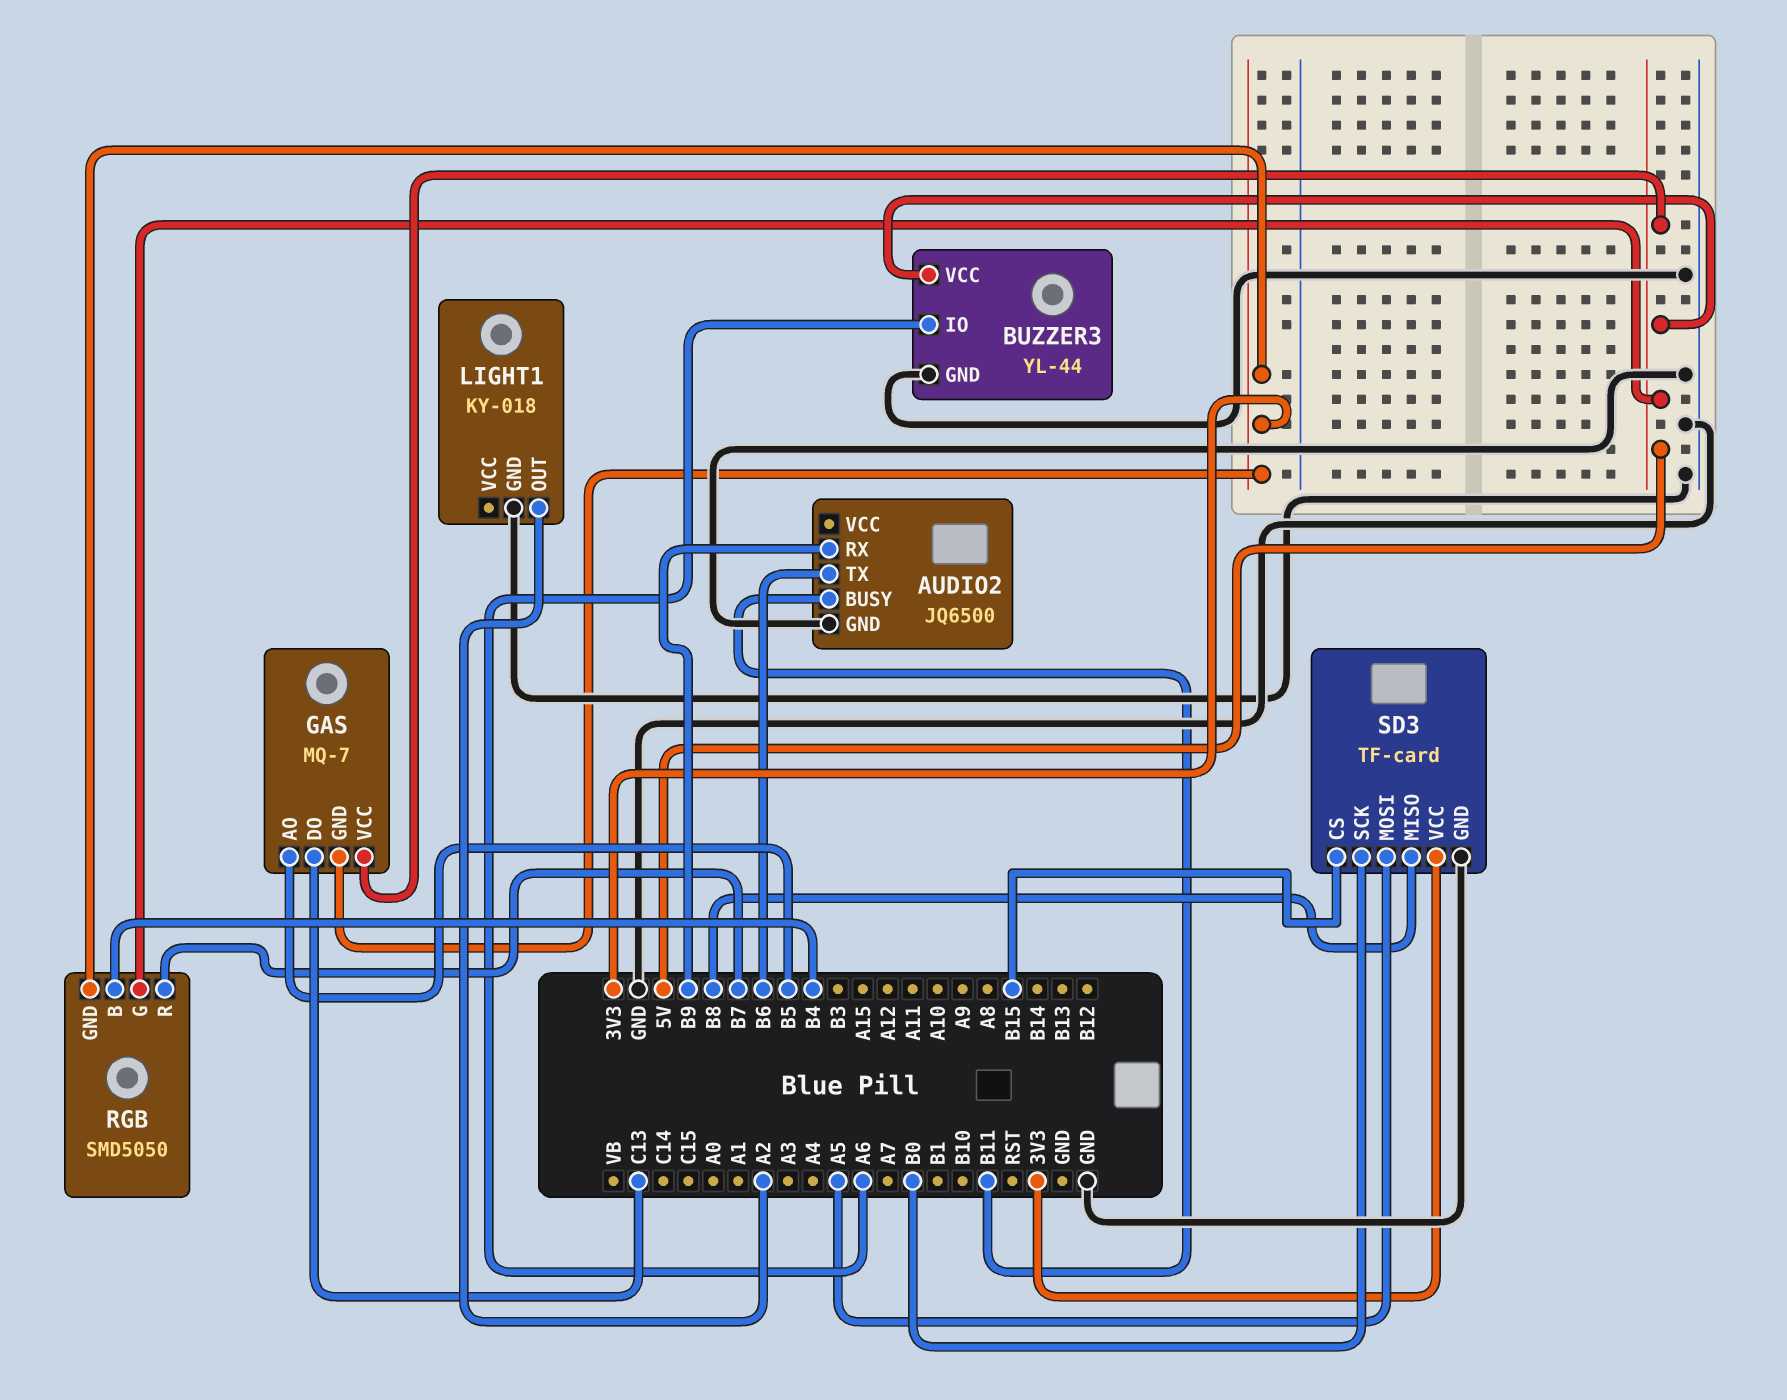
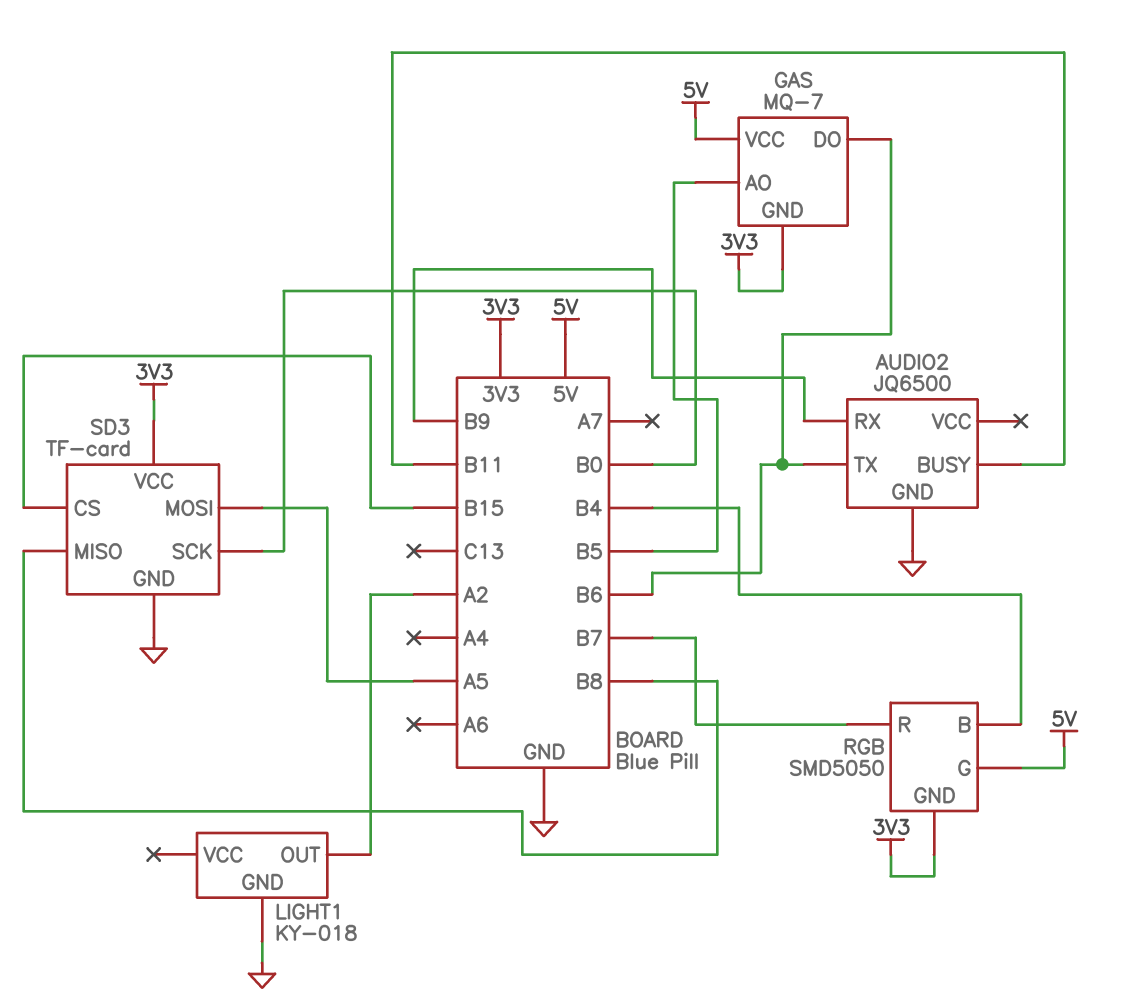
BUZZER3: YL-44 -> none
BUZZER3 pin GND: GND -> none
BUZZER3 pin IO: A6 -> none
BUZZER3 pin VCC: 5V -> none
GAS pin DO: C13 -> B6

